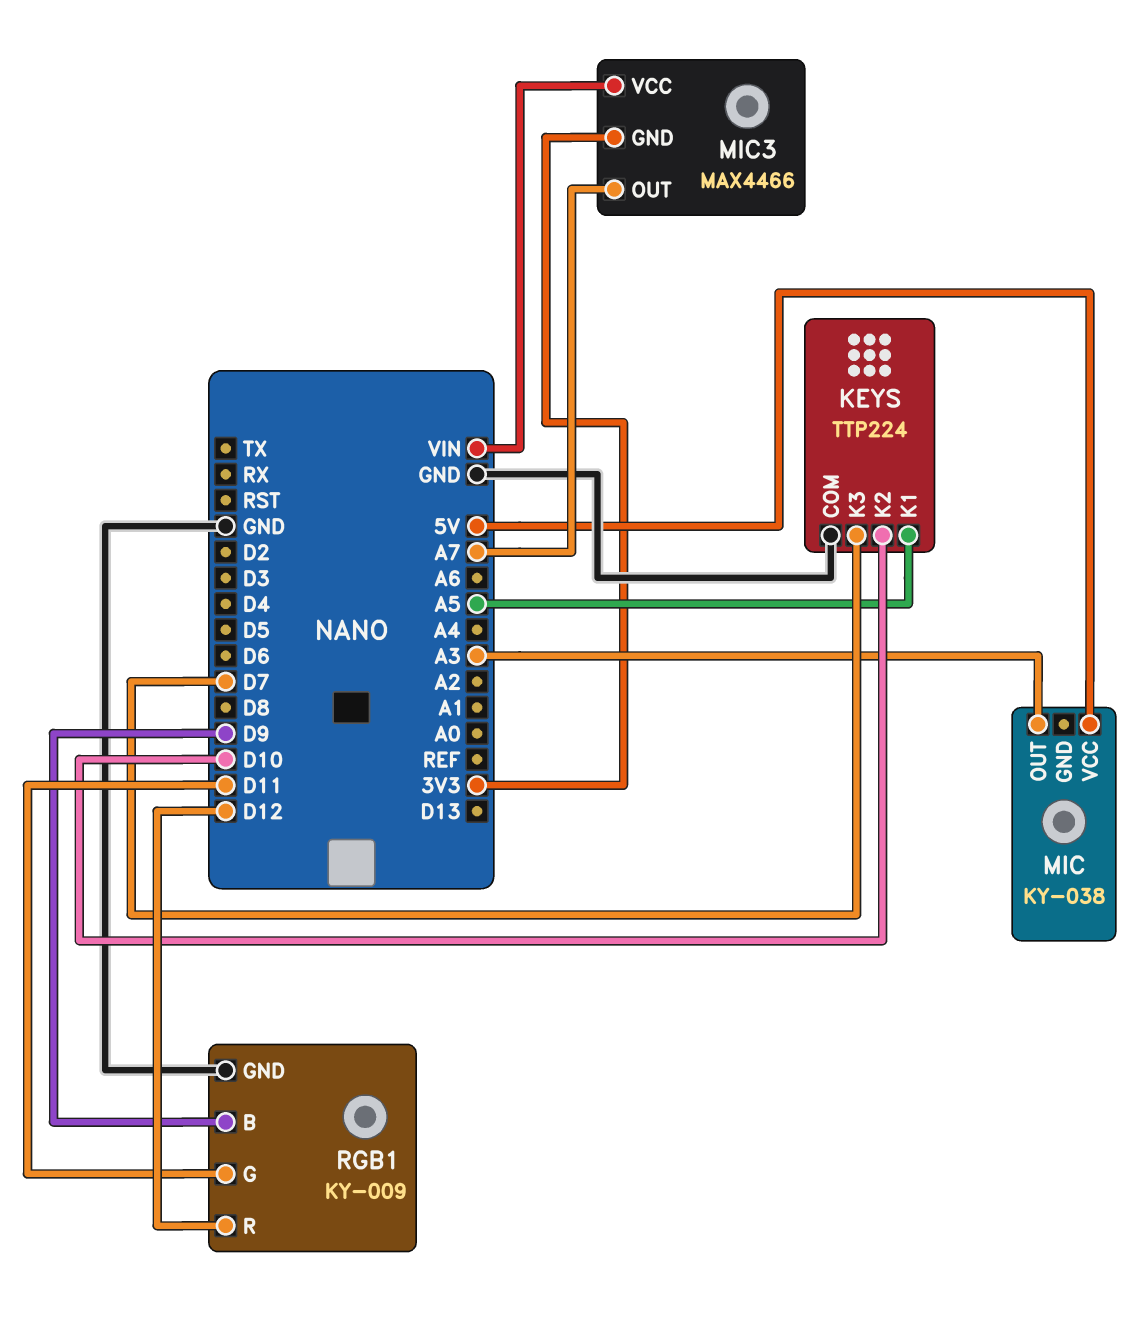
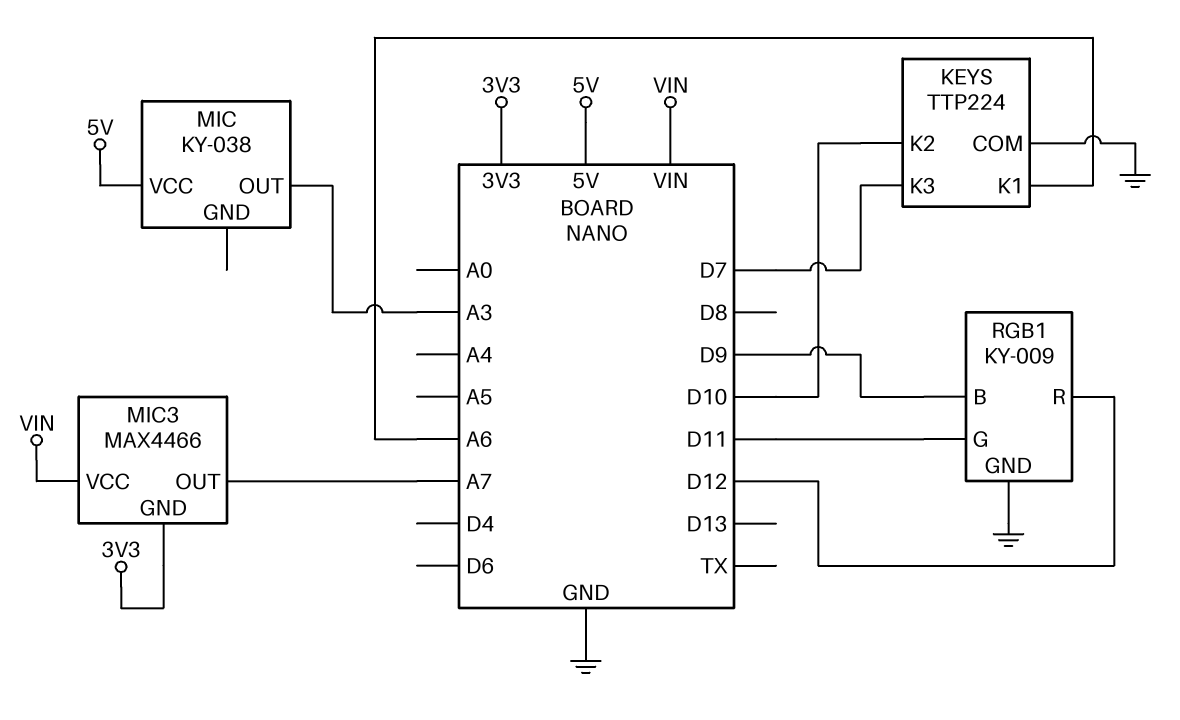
KEYS pin K1: A5 -> A6

